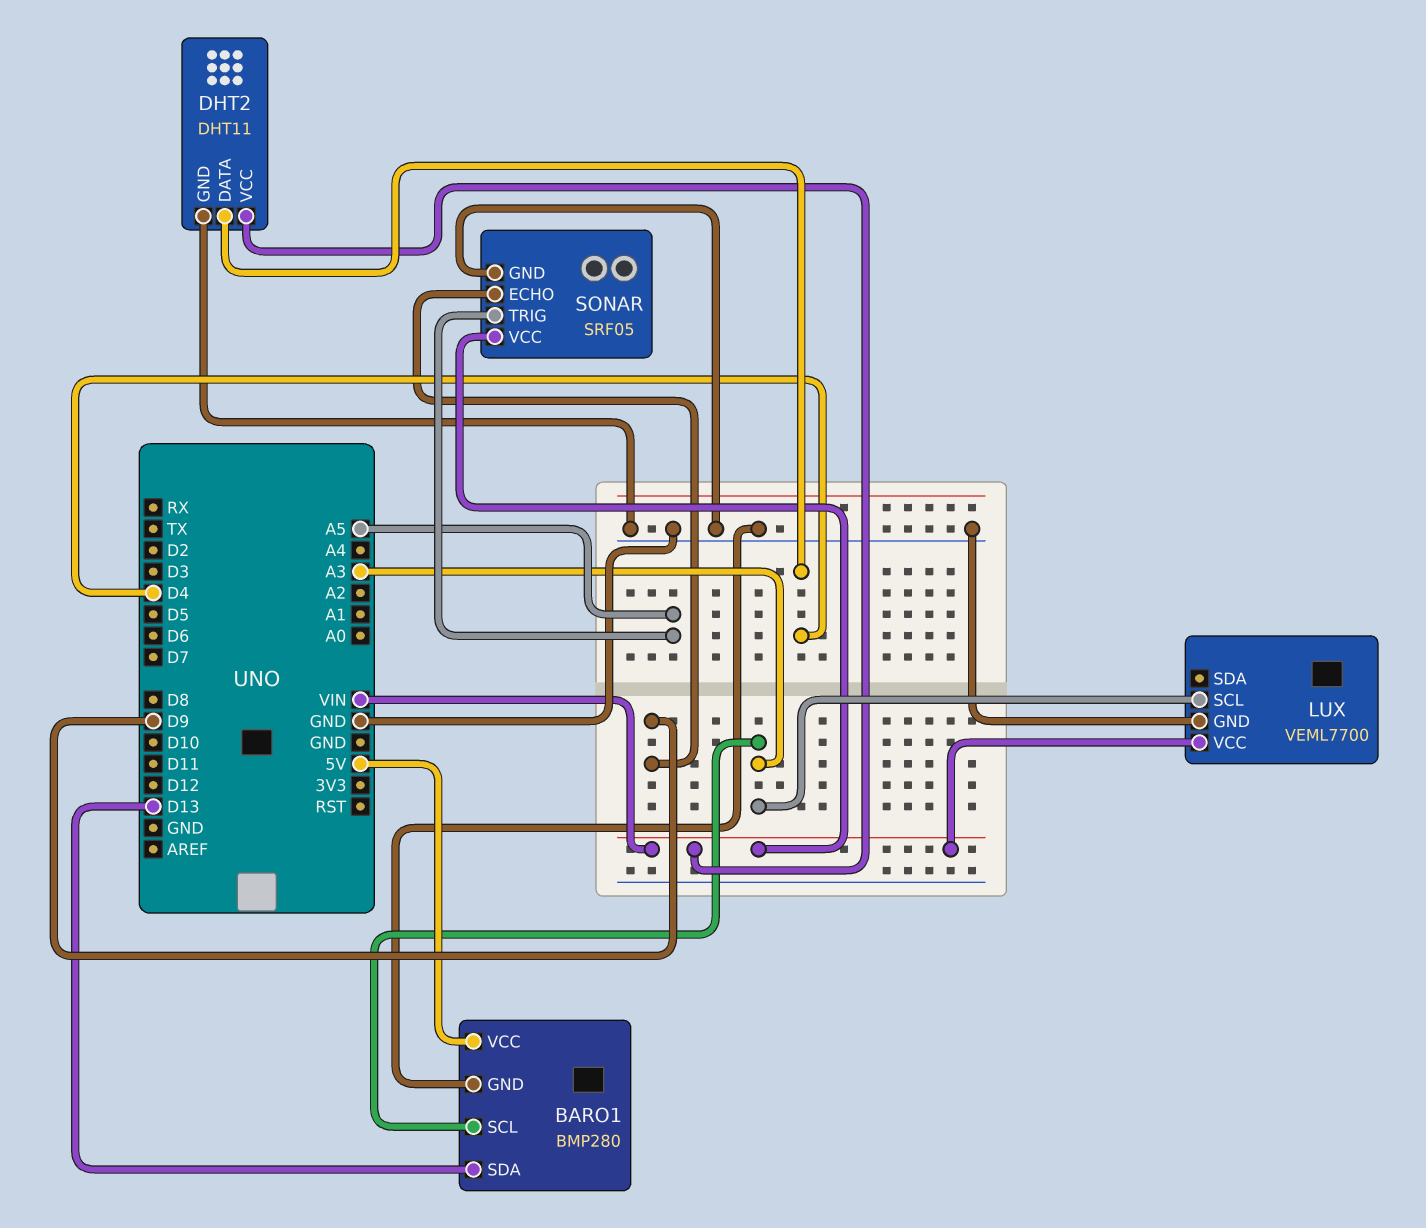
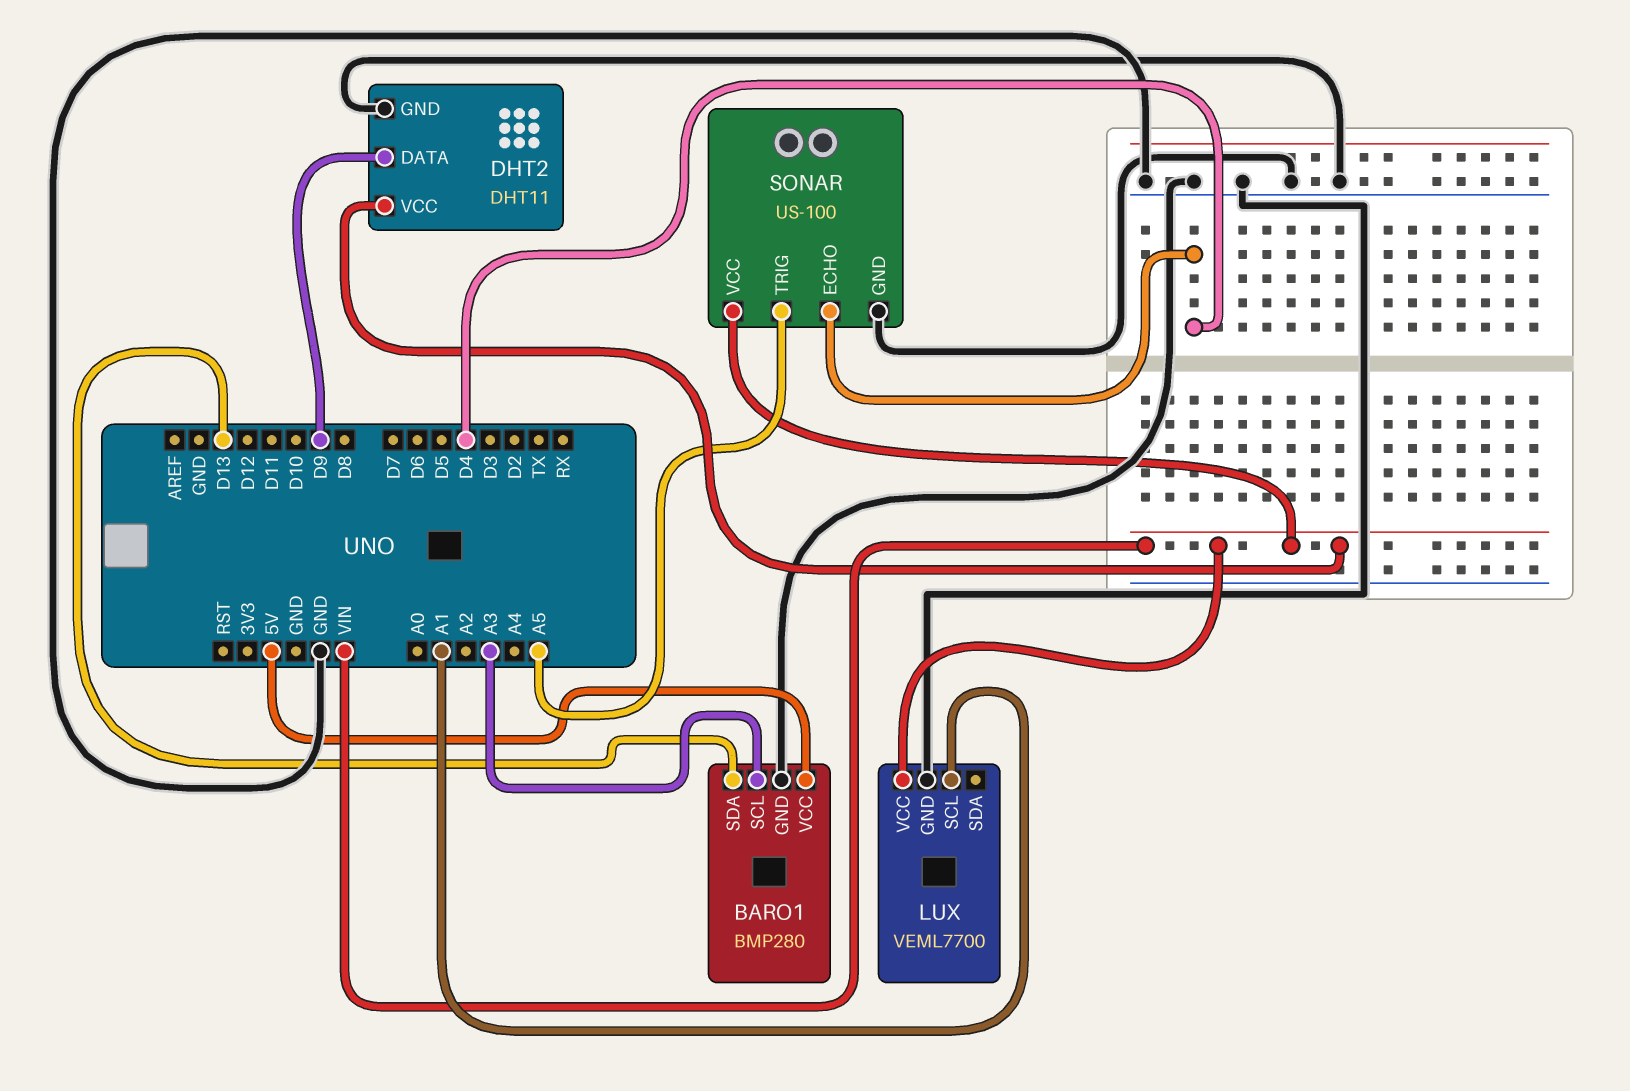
DHT2 pin DATA: D4 -> D9
LUX pin SCL: A3 -> A1
SONAR: SRF05 -> US-100
SONAR pin ECHO: D9 -> D4

